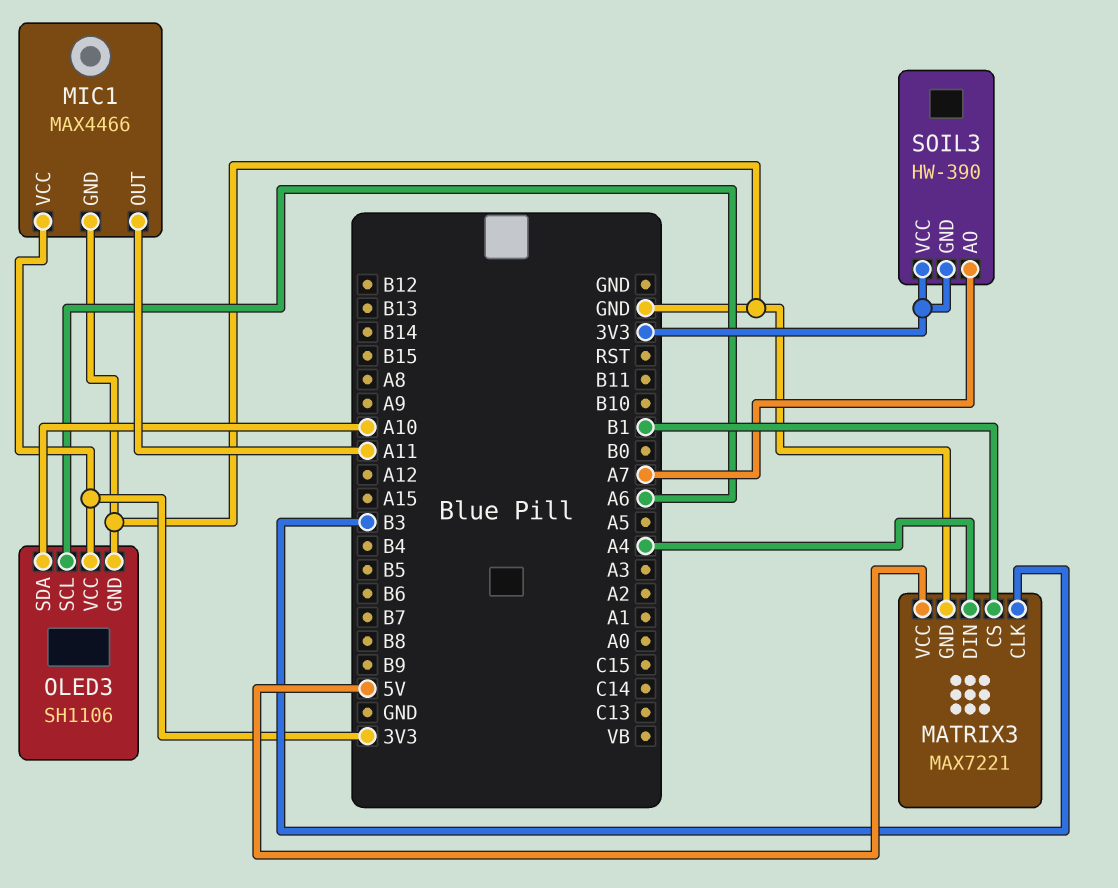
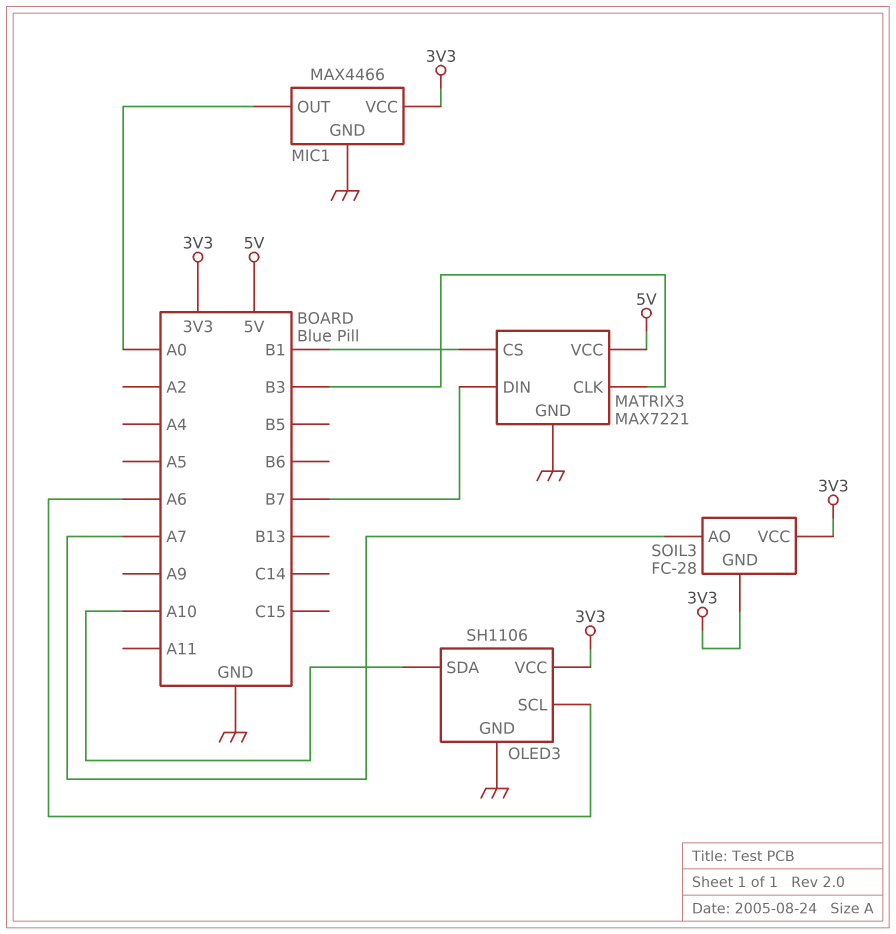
MATRIX3 pin DIN: A4 -> B7
MIC1 pin OUT: A11 -> A0
SOIL3: HW-390 -> FC-28

